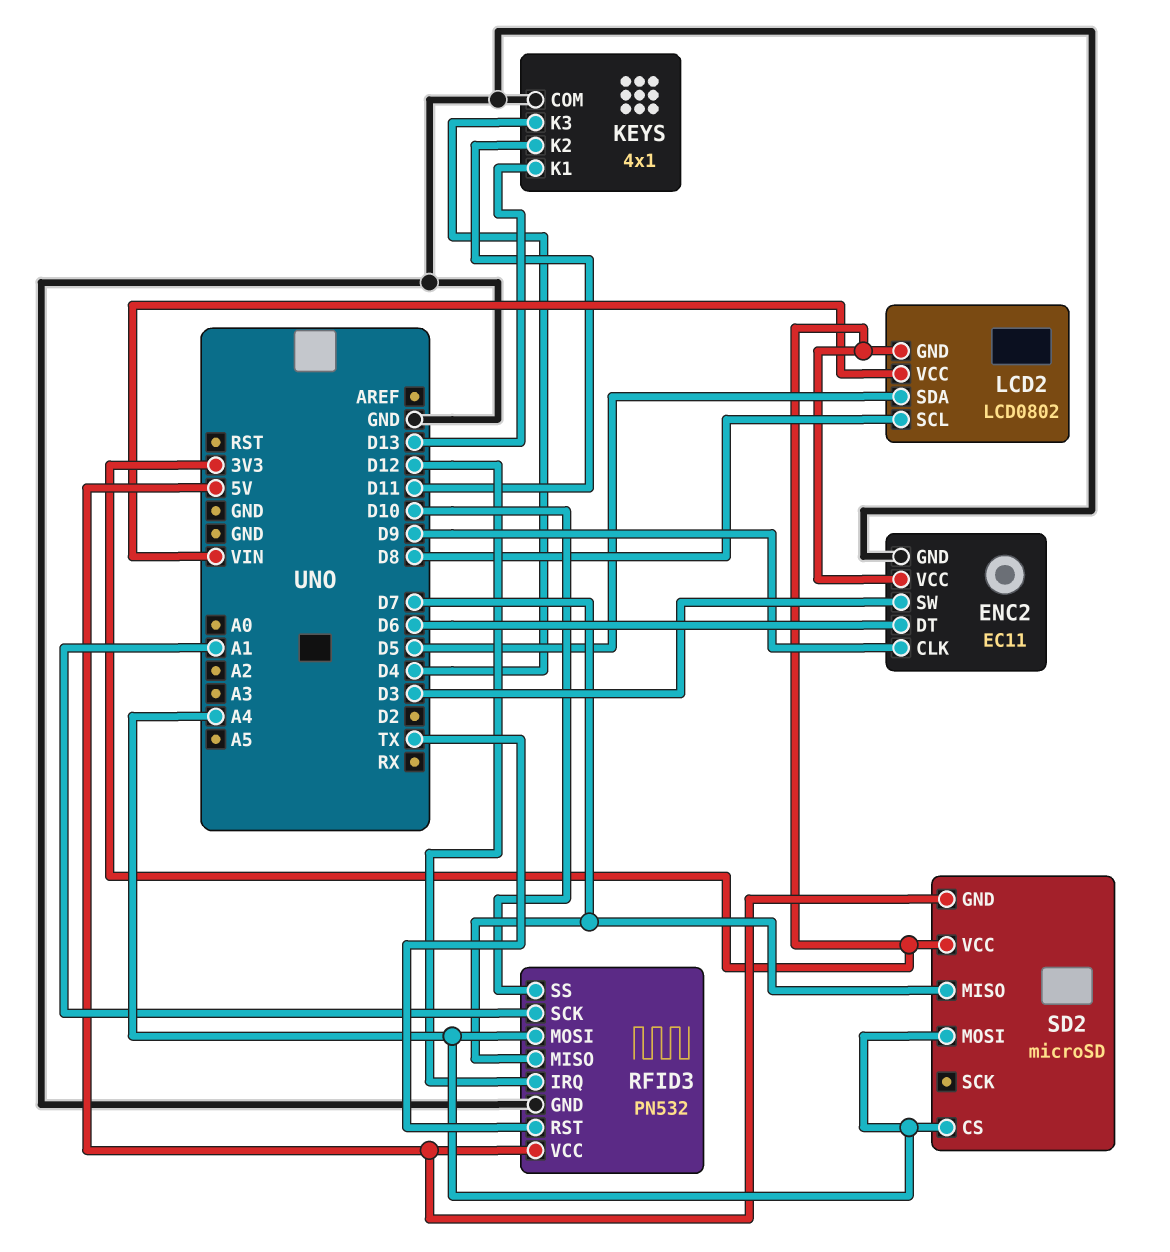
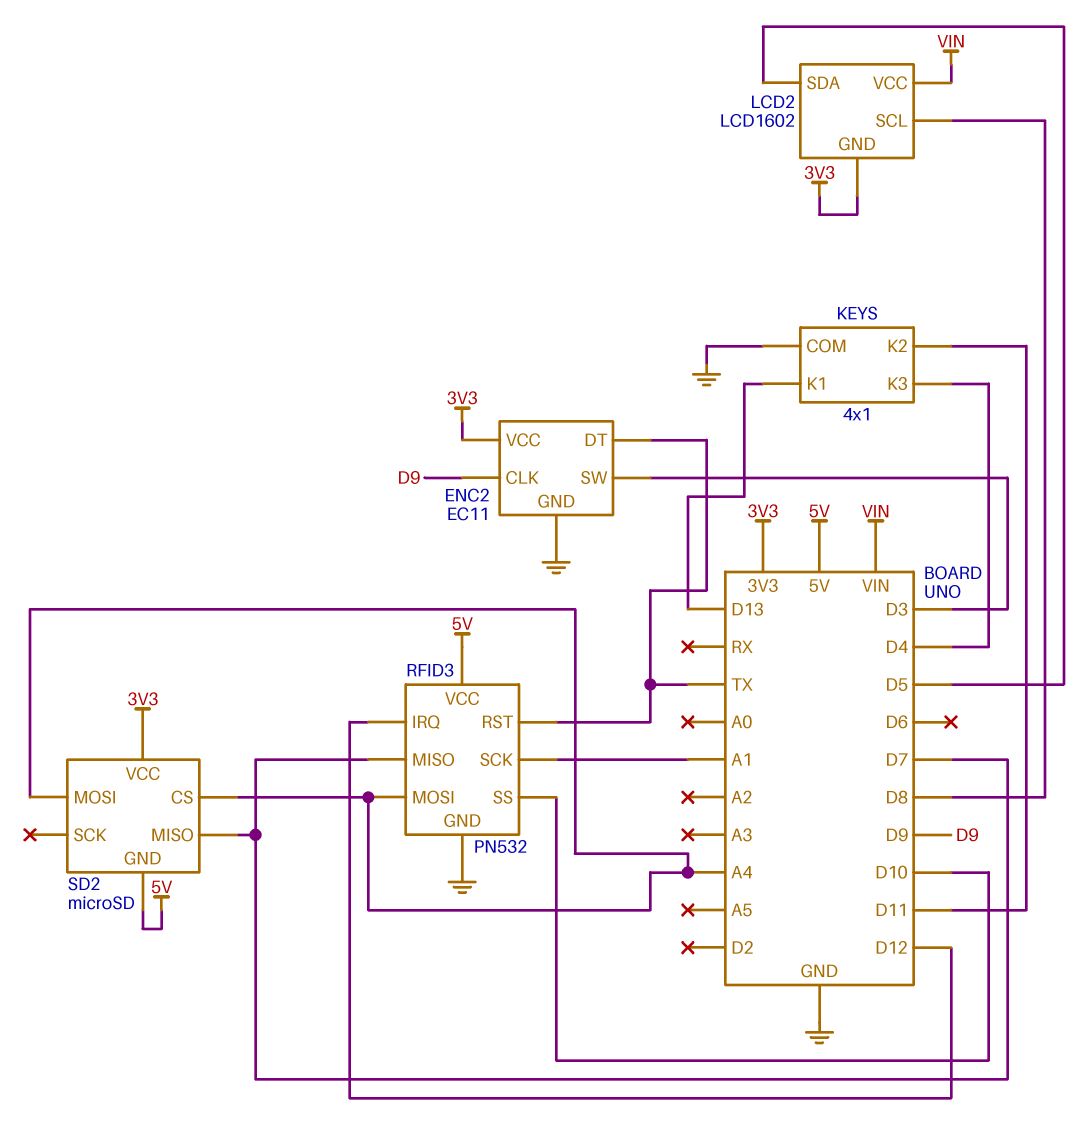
ENC2 pin DT: D6 -> TX
LCD2: LCD0802 -> LCD1602

